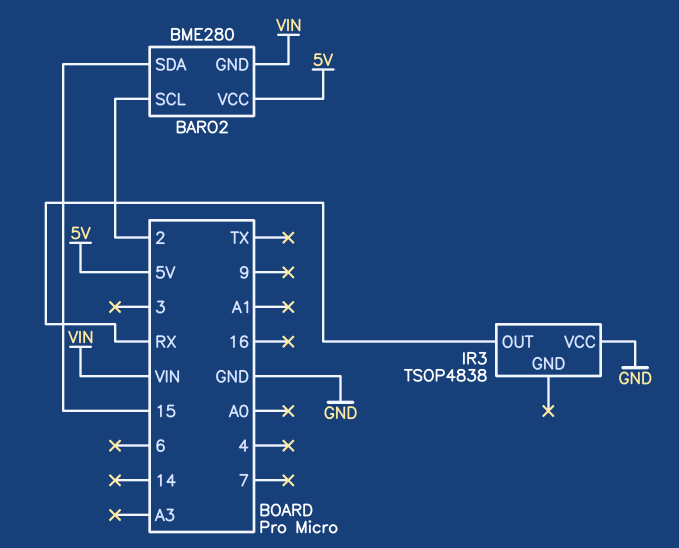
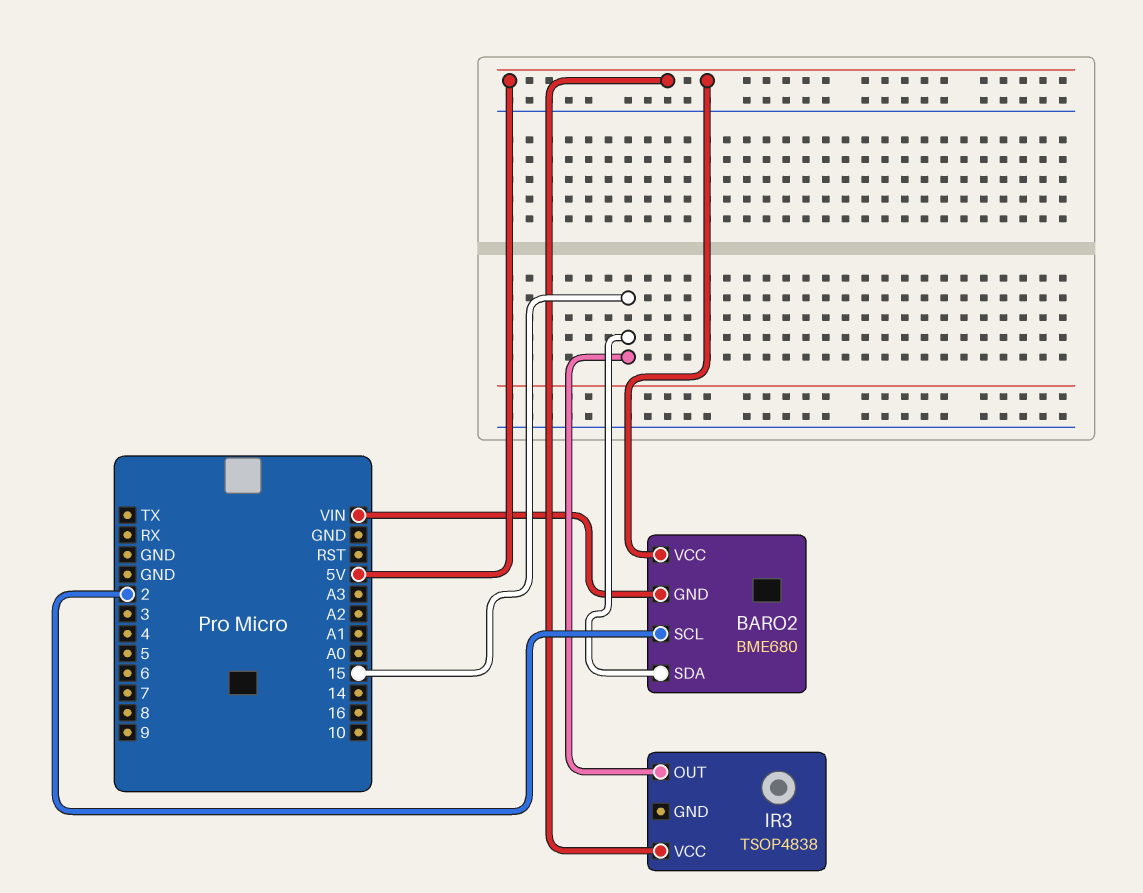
BARO2: BME280 -> BME680
IR3 pin OUT: RX -> 15
IR3 pin VCC: GND -> 5V

